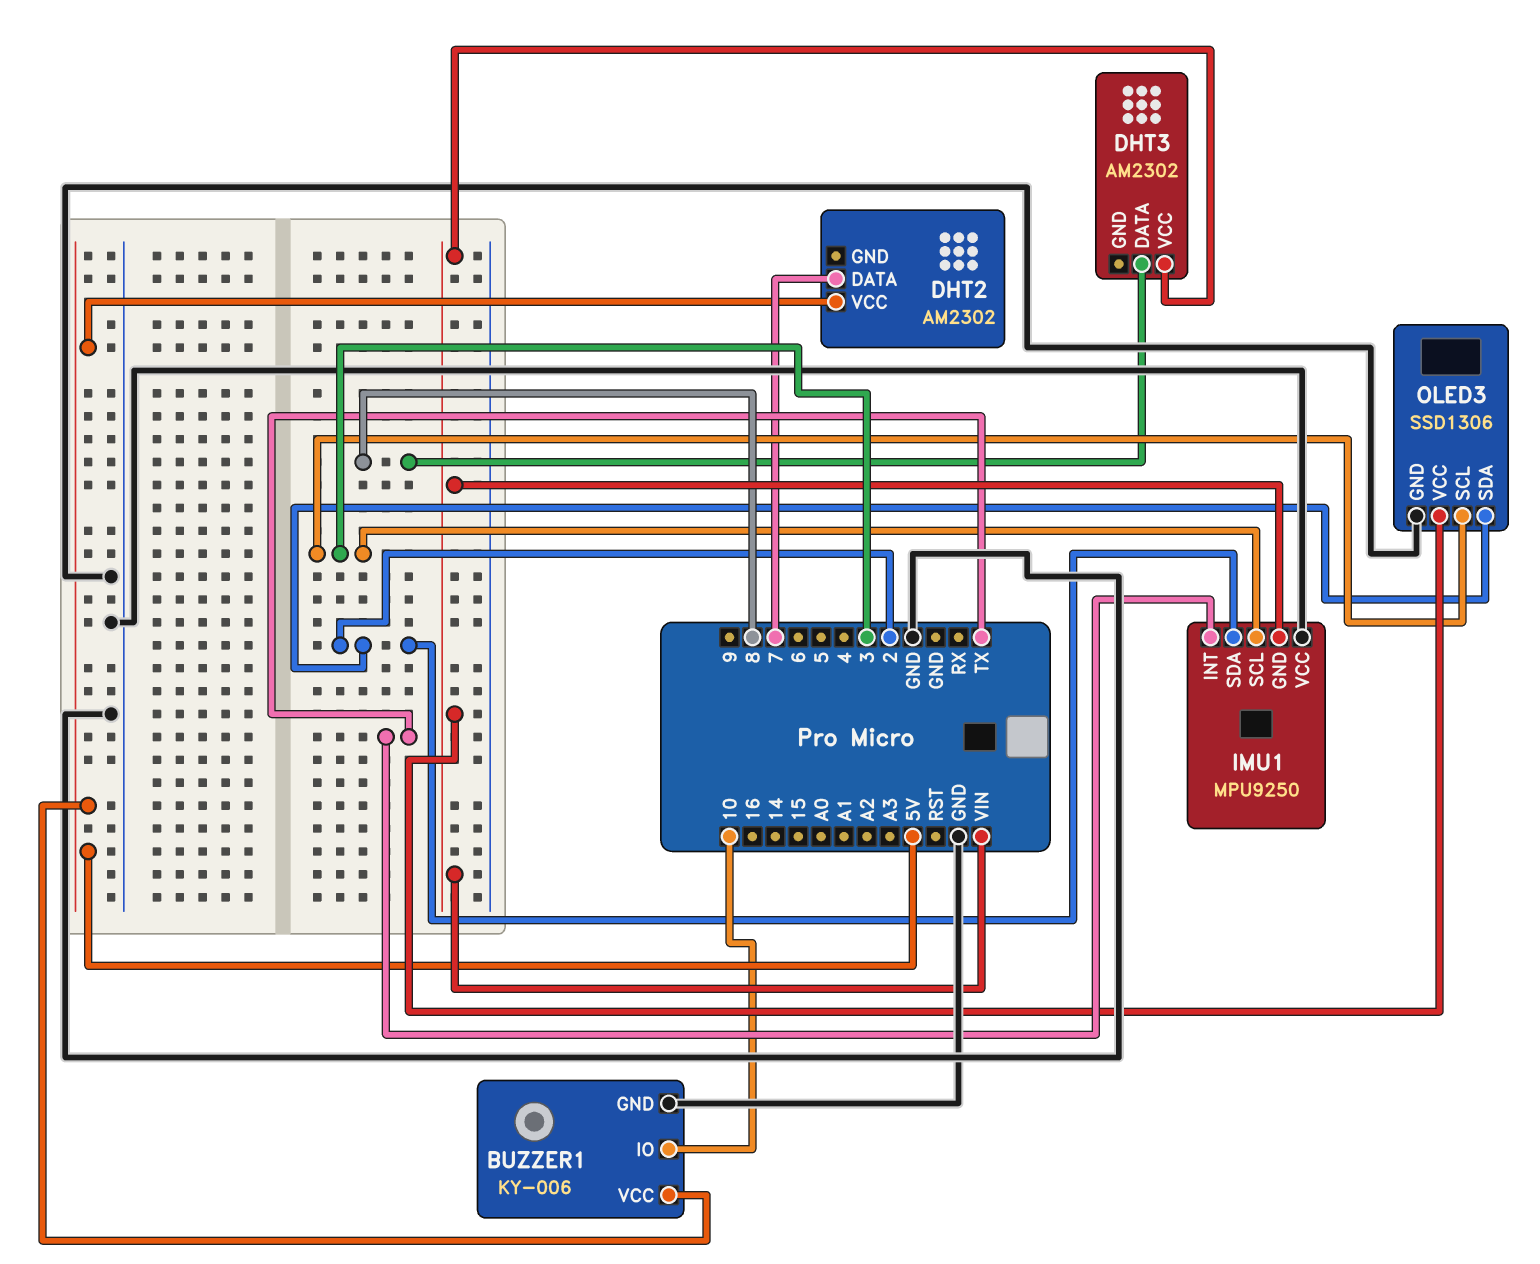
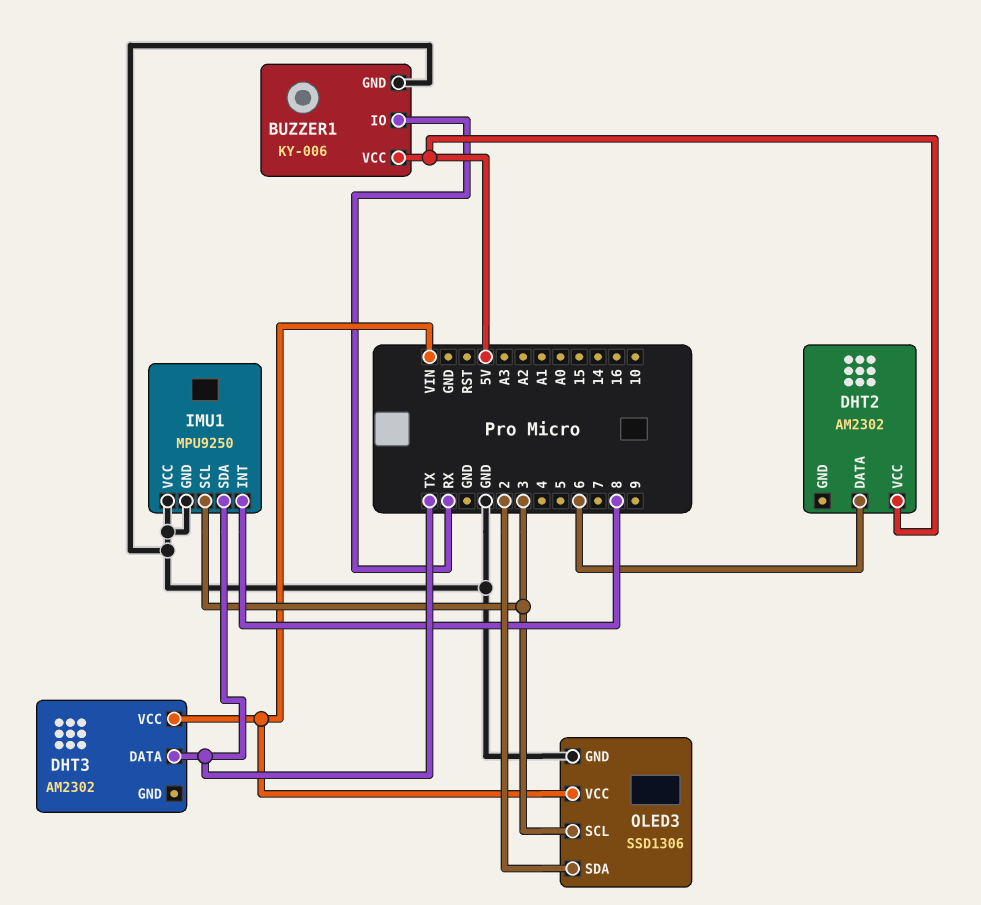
BUZZER1 pin IO: 10 -> RX
DHT2 pin DATA: 7 -> 6
DHT3 pin DATA: 8 -> TX
IMU1 pin GND: VIN -> GND
IMU1 pin INT: TX -> 8
IMU1 pin SDA: 2 -> TX

